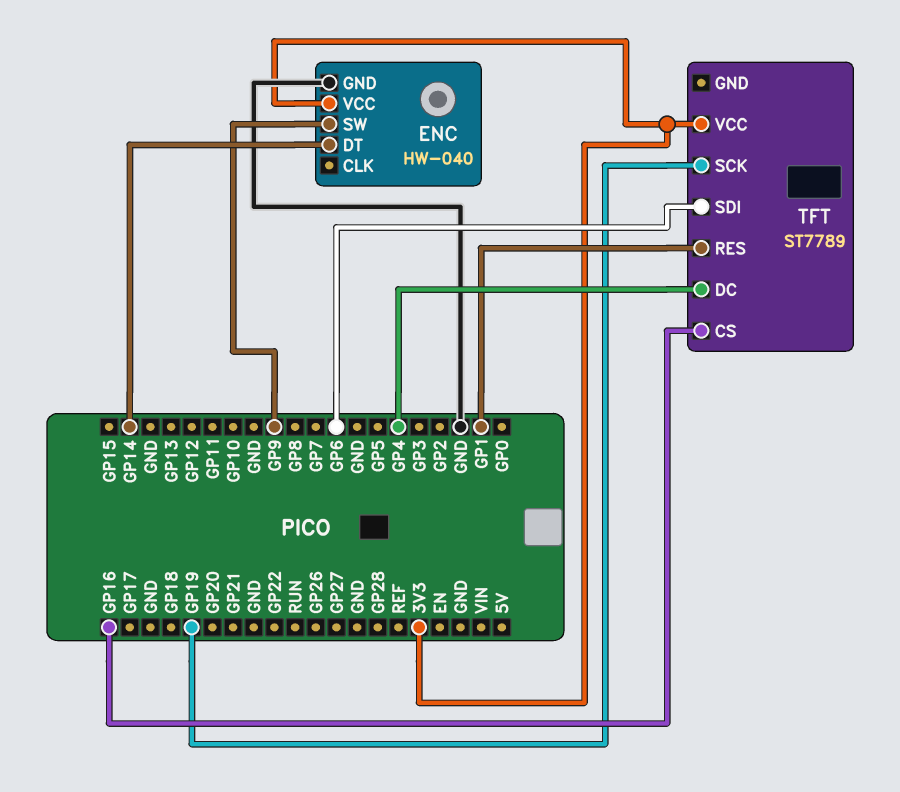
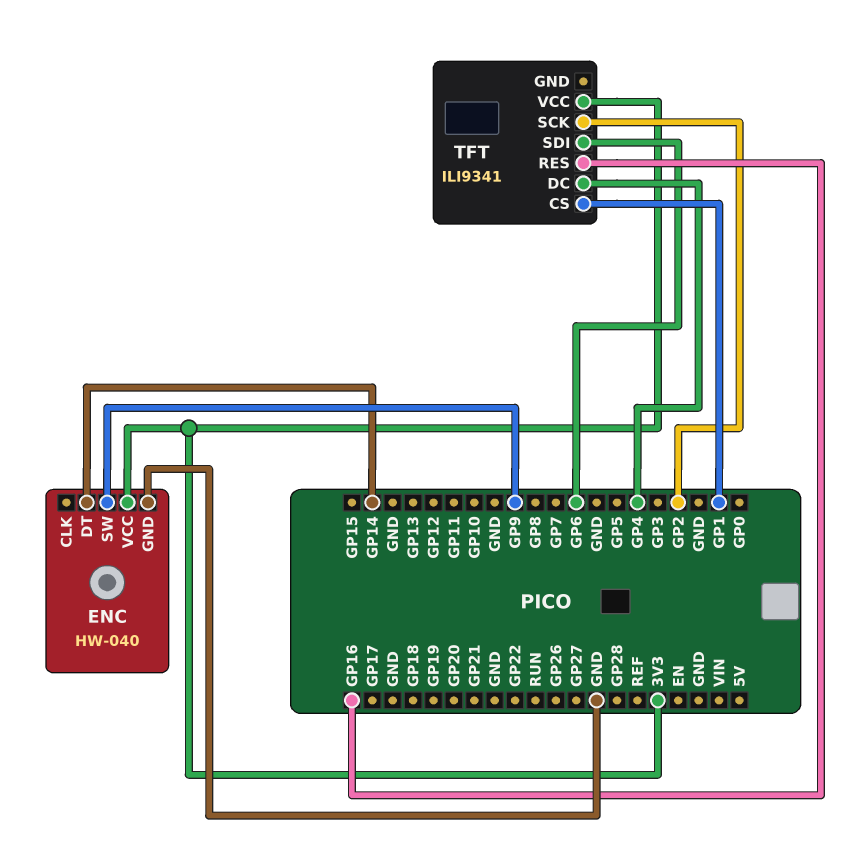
TFT: ST7789 -> ILI9341
TFT pin CS: GP16 -> GP1
TFT pin RES: GP1 -> GP16
TFT pin SCK: GP19 -> GP2

